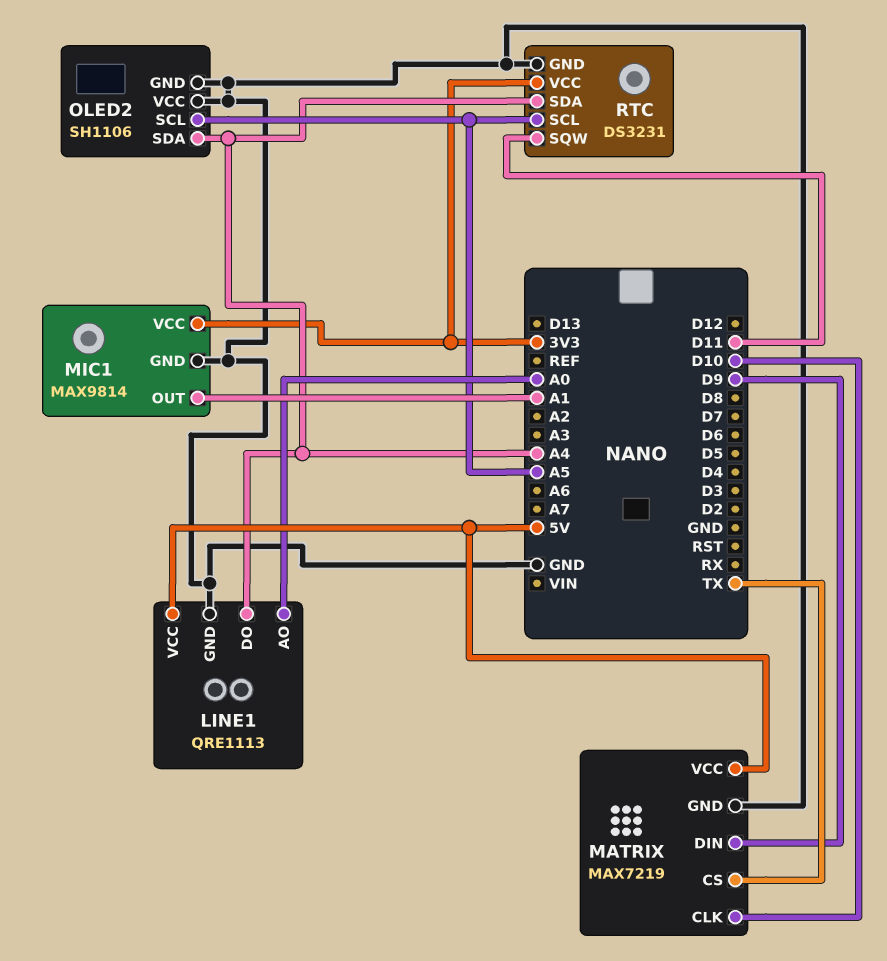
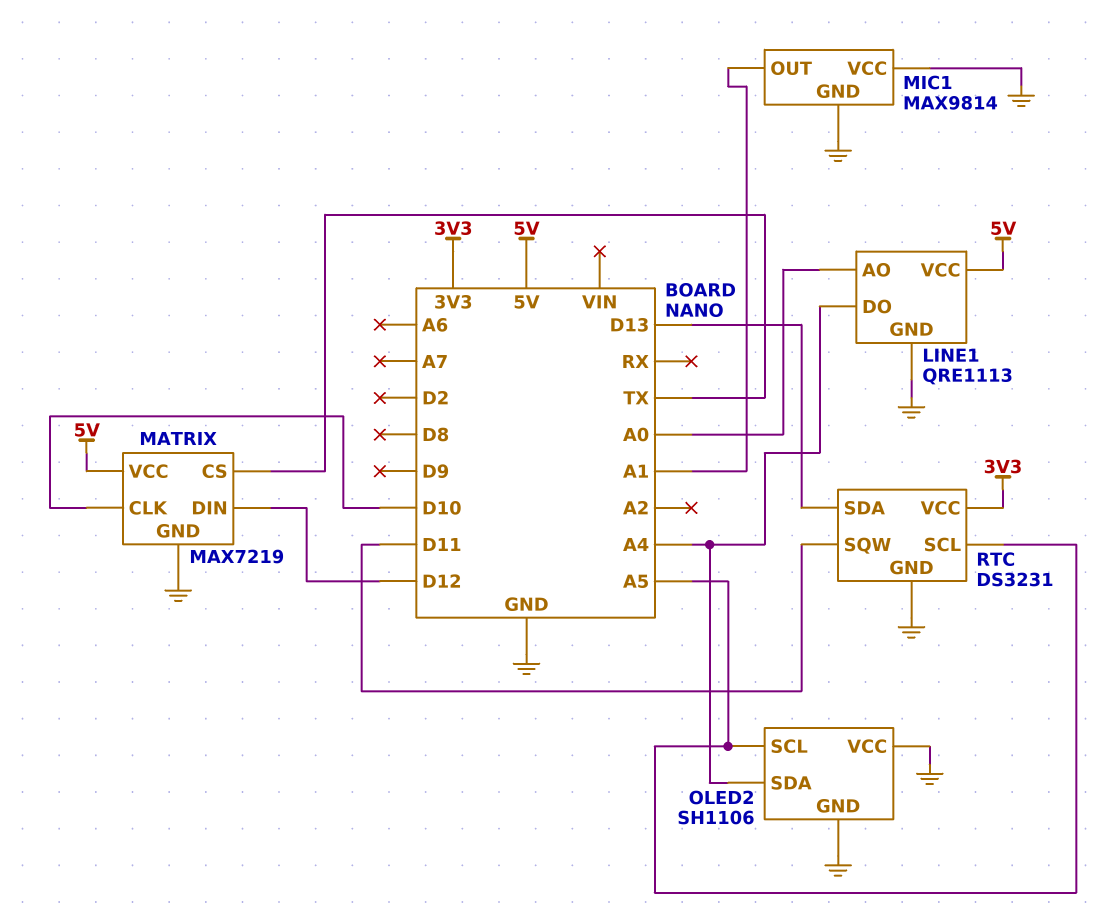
MATRIX pin DIN: D9 -> D12
MIC1 pin VCC: 3V3 -> GND
RTC pin SDA: A4 -> D13

